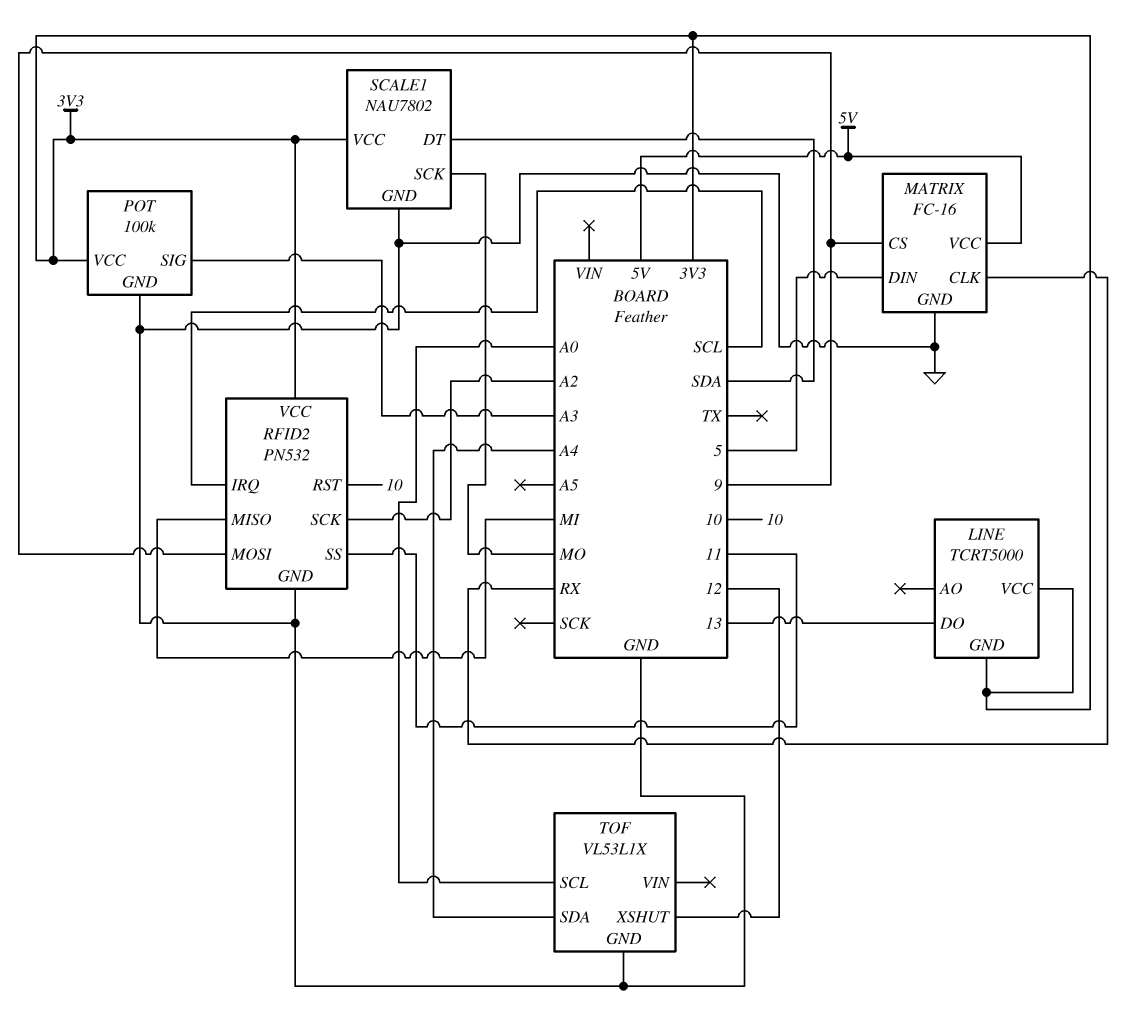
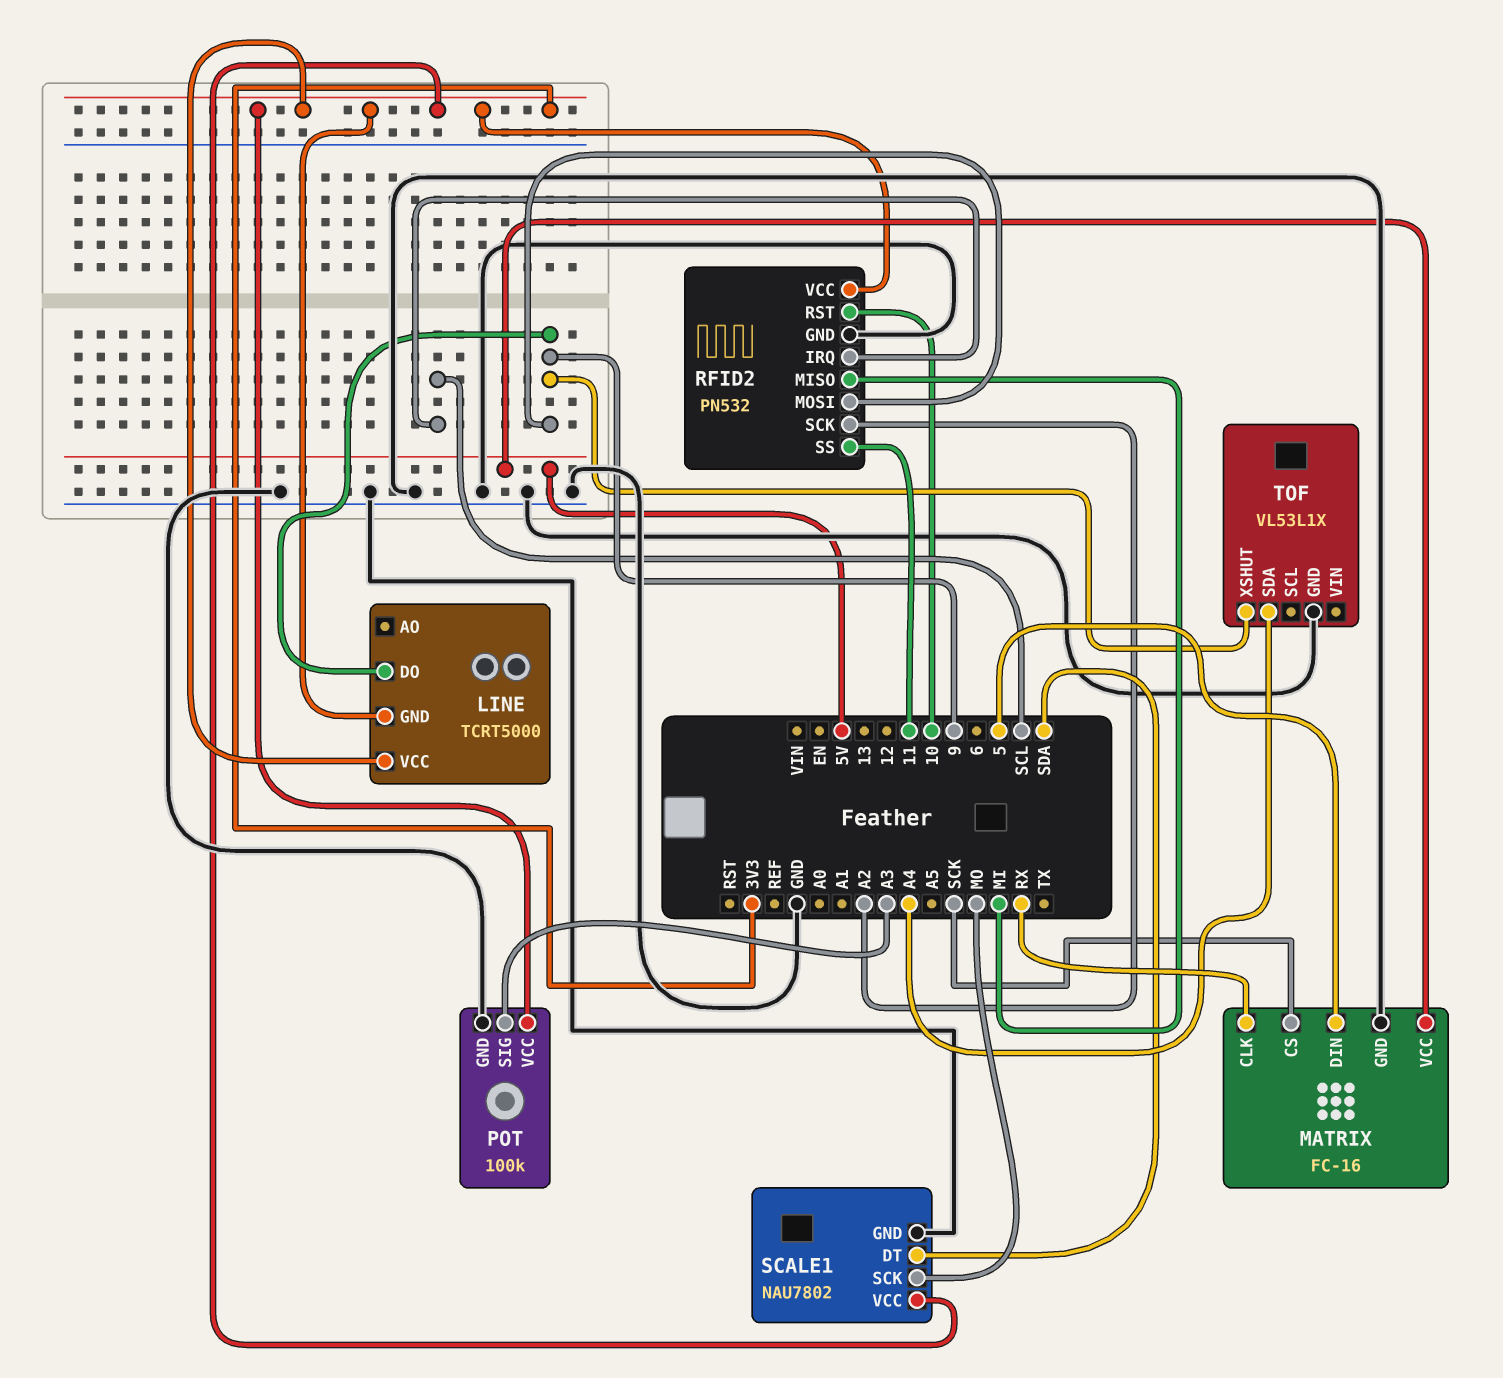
LINE pin DO: 13 -> 9
MATRIX pin CS: 9 -> SCK
TOF pin SCL: A0 -> none
TOF pin XSHUT: 12 -> 9

